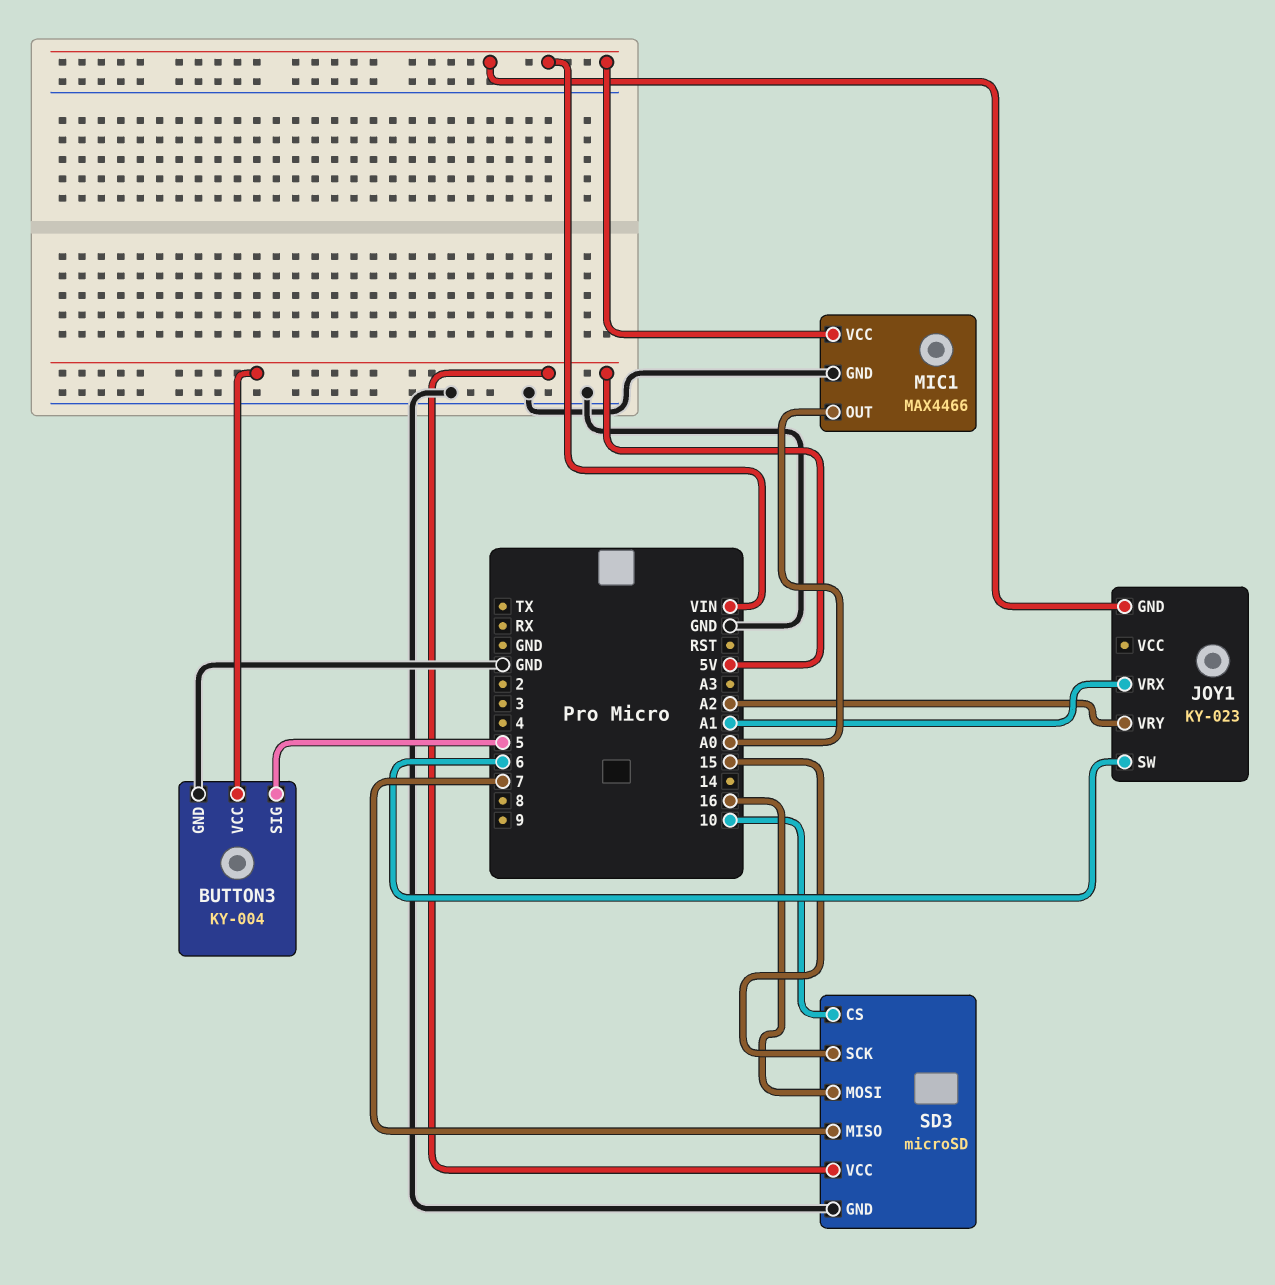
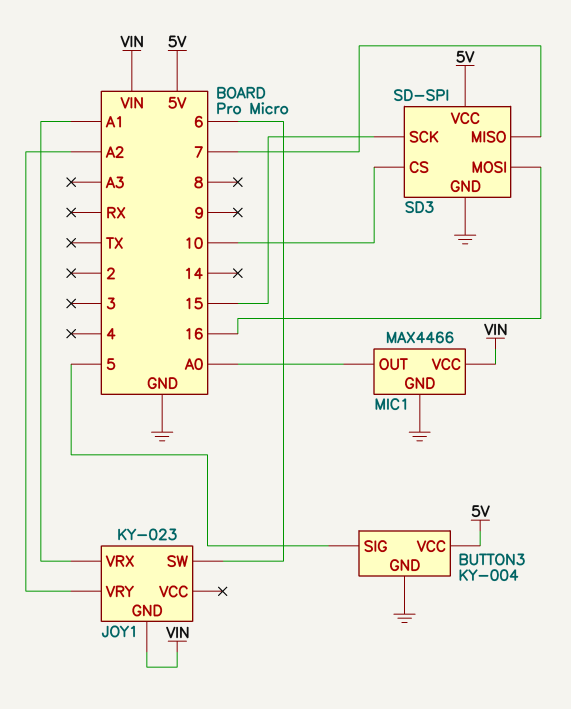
SD3: microSD -> SD-SPI

